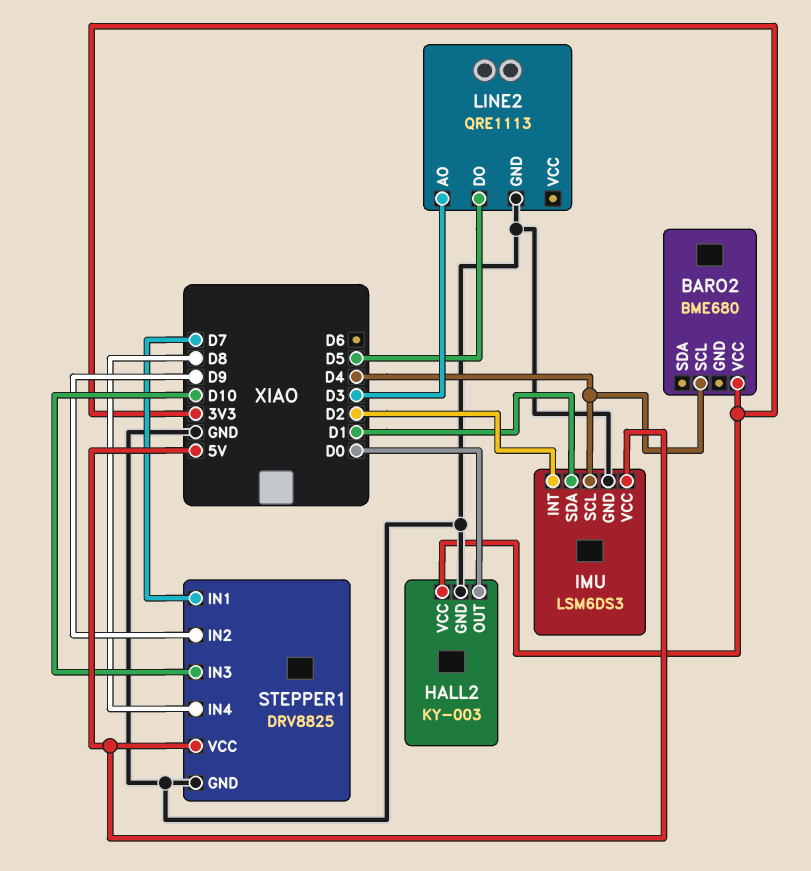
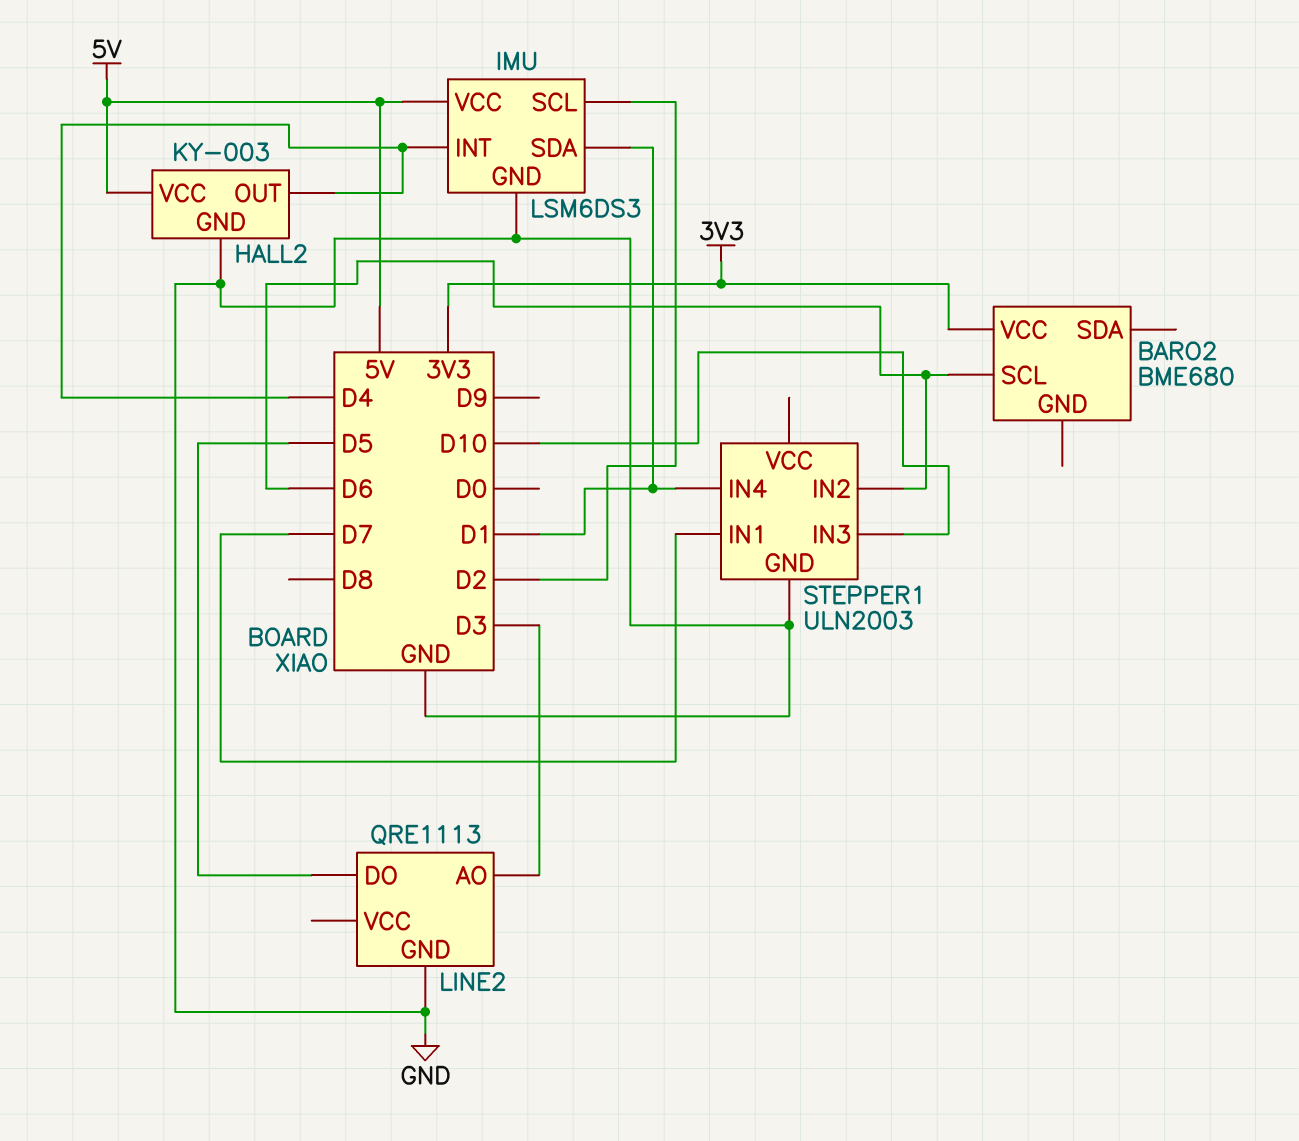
BARO2 pin SCL: D4 -> D6
HALL2 pin OUT: D0 -> D4
HALL2 pin VCC: 3V3 -> 5V
IMU pin INT: D2 -> D4
IMU pin SCL: D4 -> D2
STEPPER1: DRV8825 -> ULN2003
STEPPER1 pin IN2: D9 -> D6
STEPPER1 pin IN4: D8 -> D1
STEPPER1 pin VCC: 5V -> none

